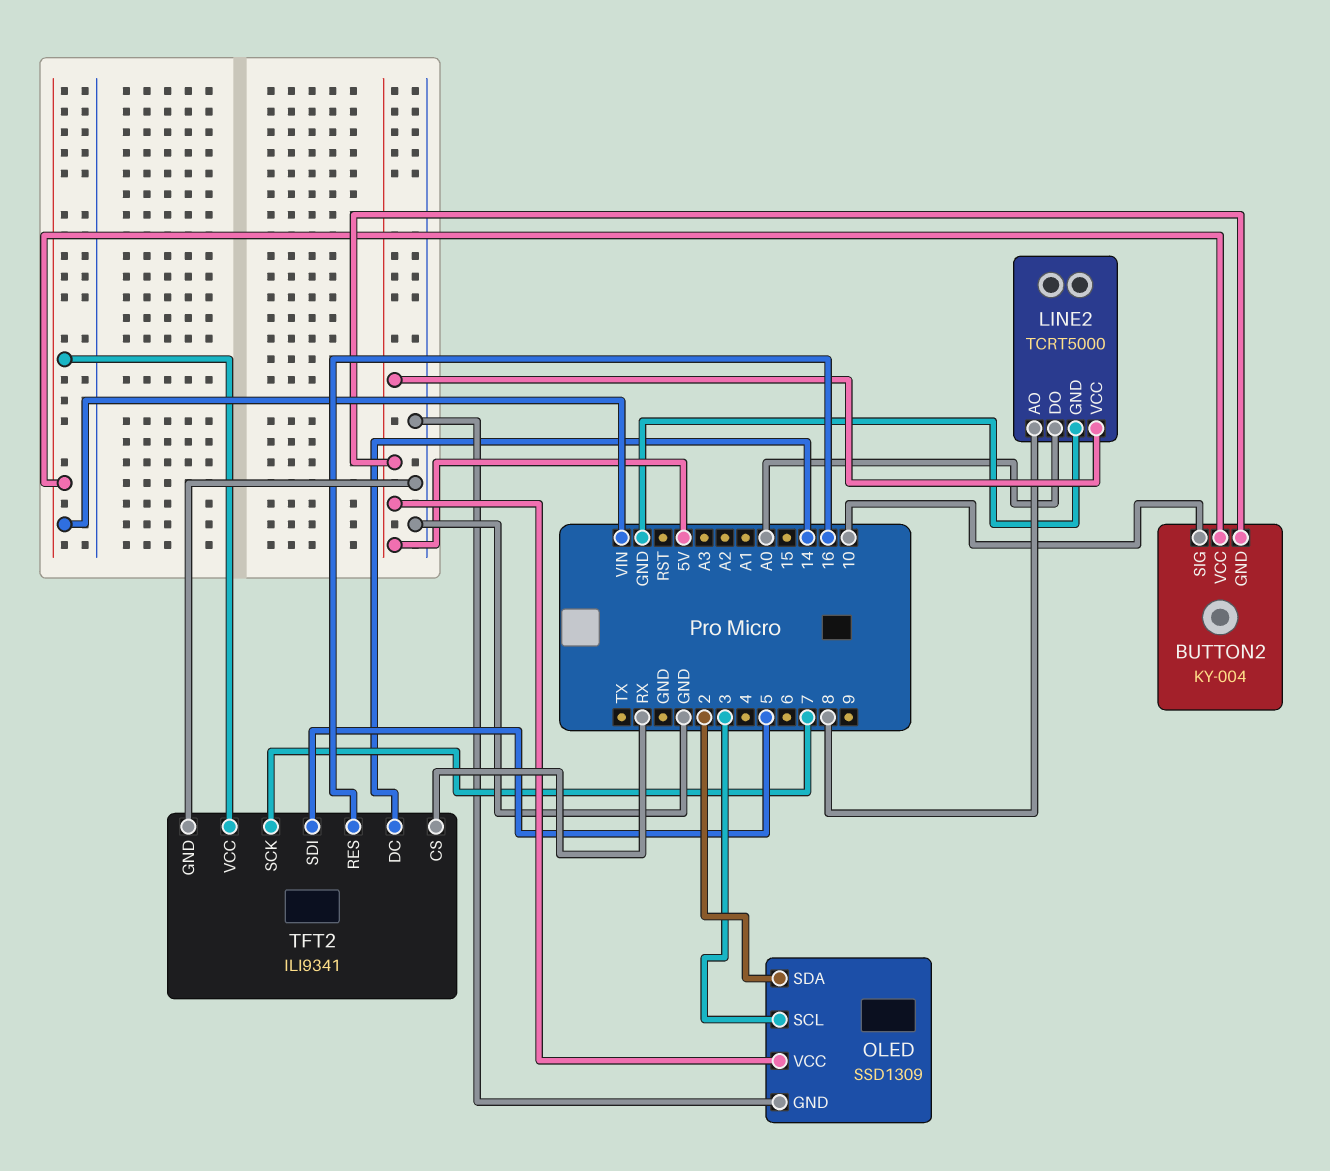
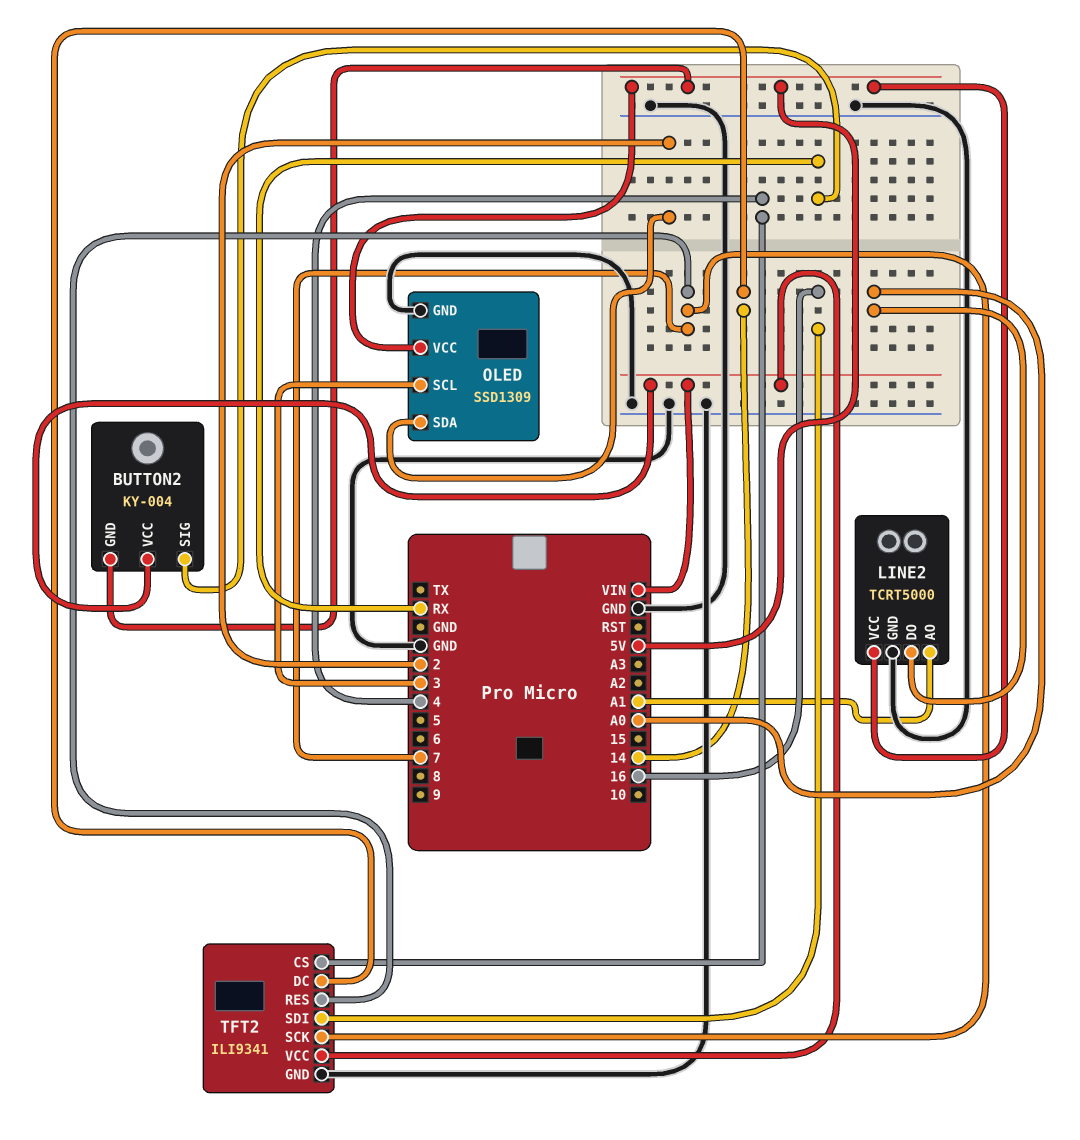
BUTTON2 pin SIG: 10 -> RX
LINE2 pin AO: 8 -> A1
TFT2 pin CS: RX -> 4
TFT2 pin RES: 16 -> 7
TFT2 pin SDI: 5 -> 16

